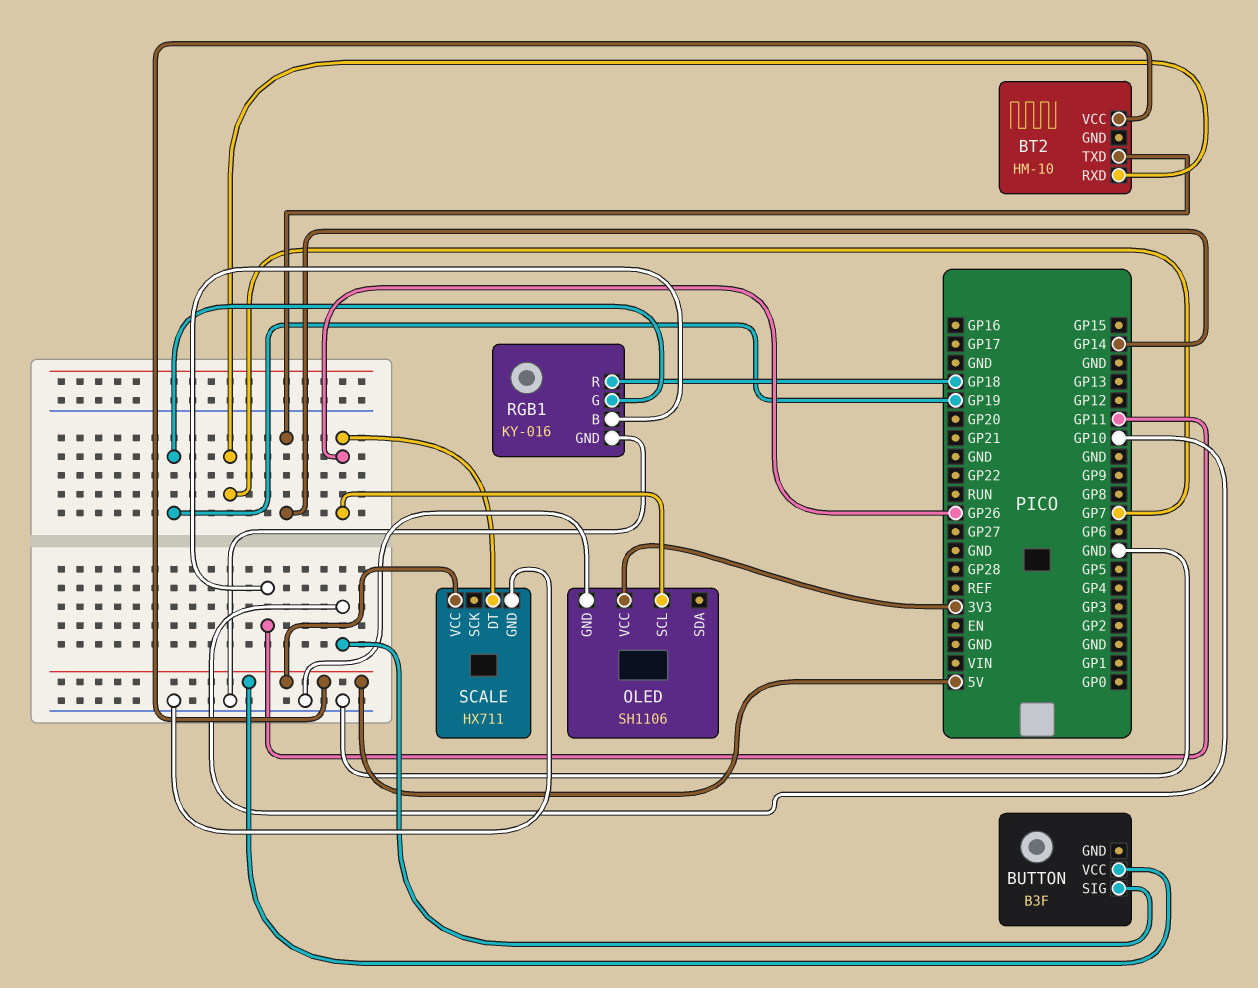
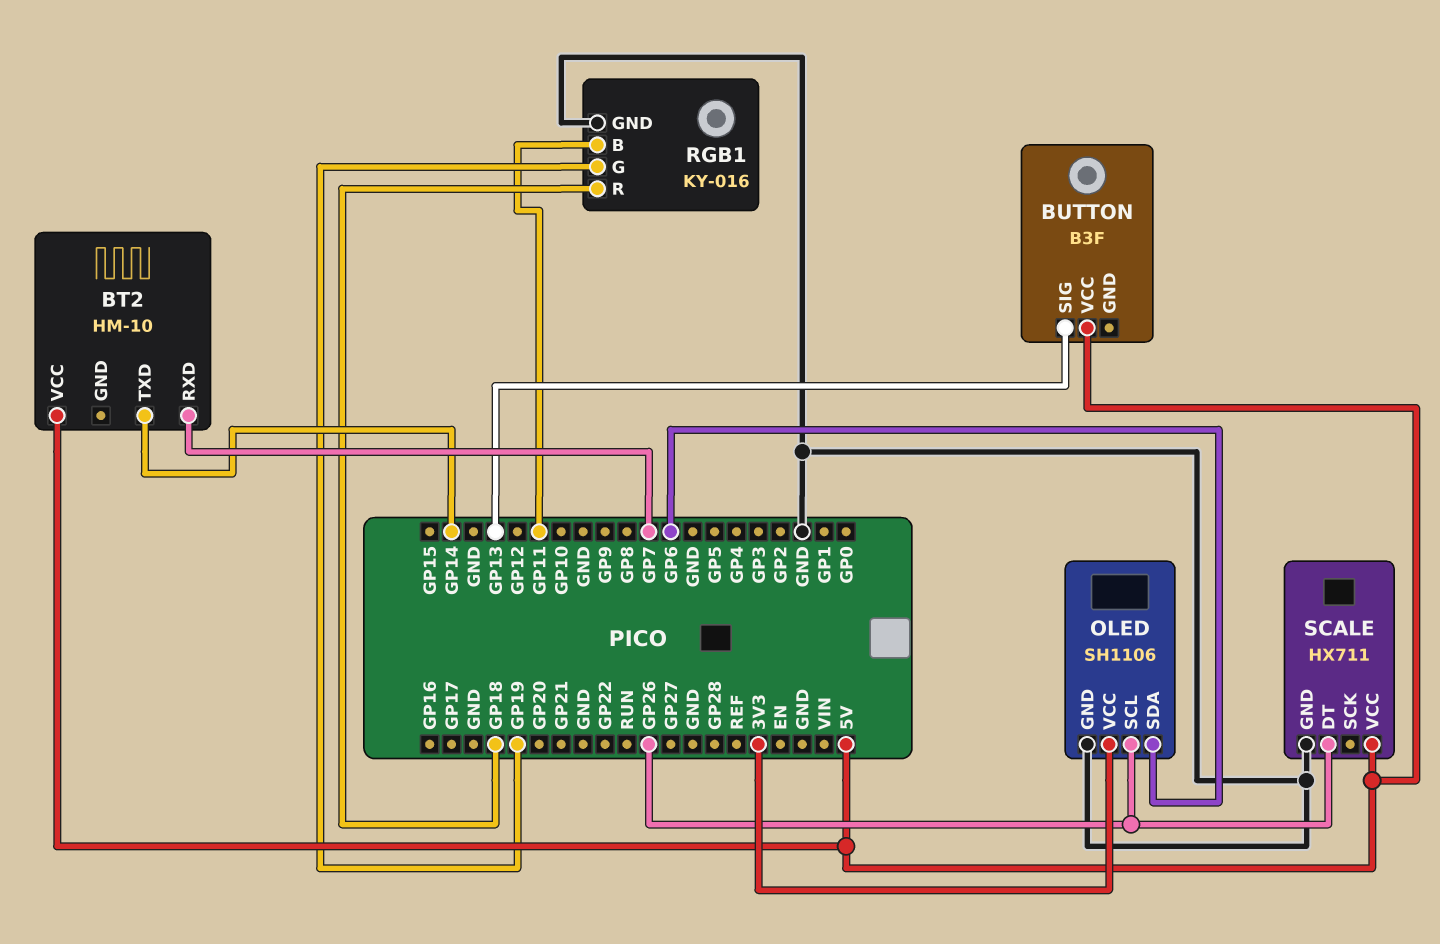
BUTTON pin SIG: GP10 -> GP13
OLED pin SDA: none -> GP6

